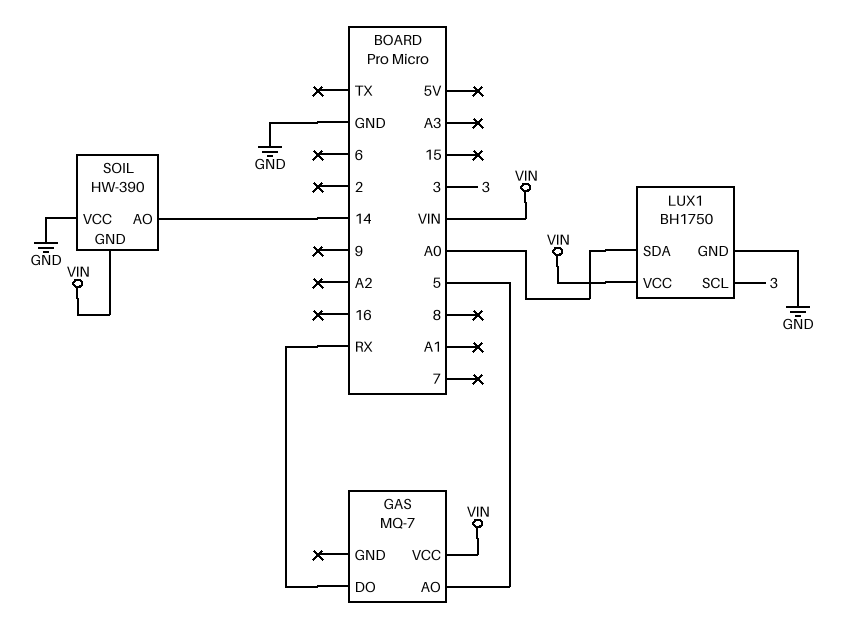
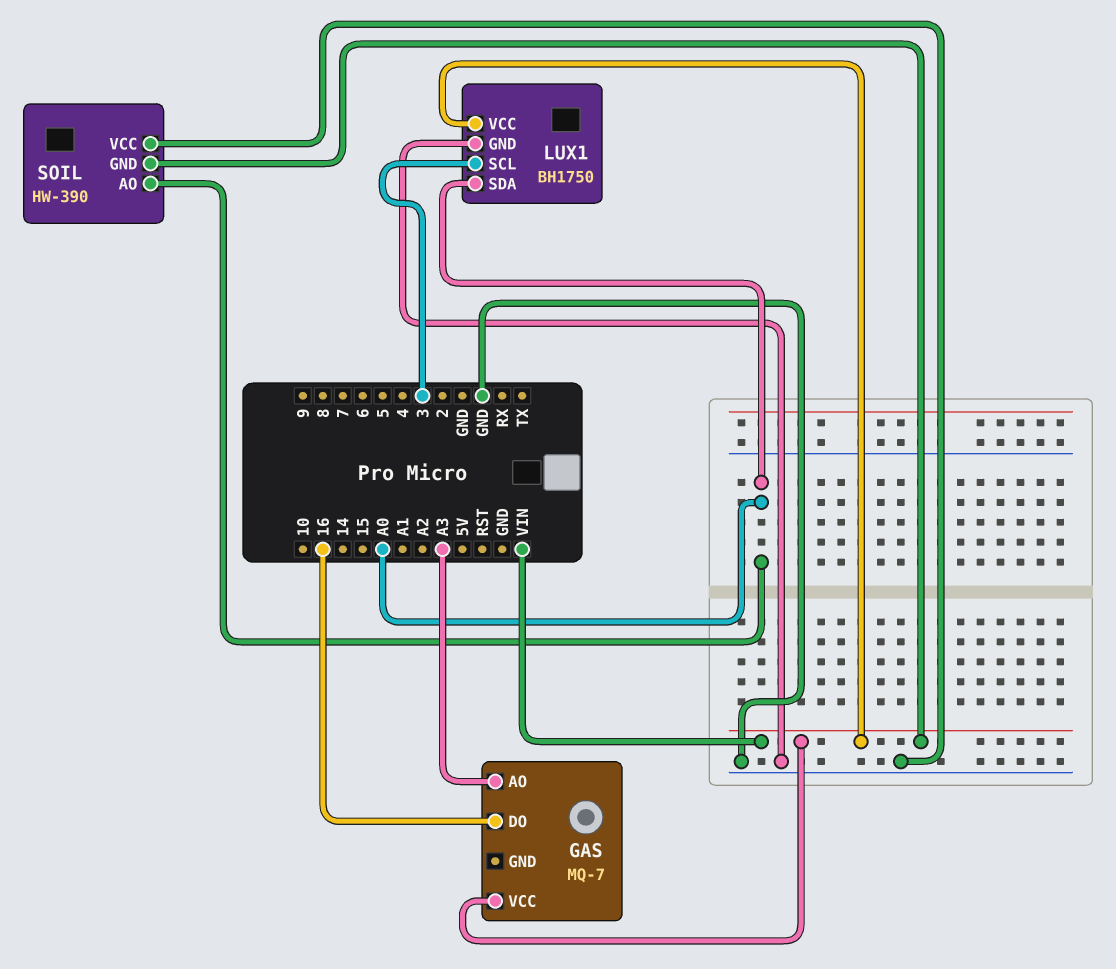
GAS pin AO: 5 -> A3
GAS pin DO: RX -> 16
SOIL pin AO: 14 -> A0

